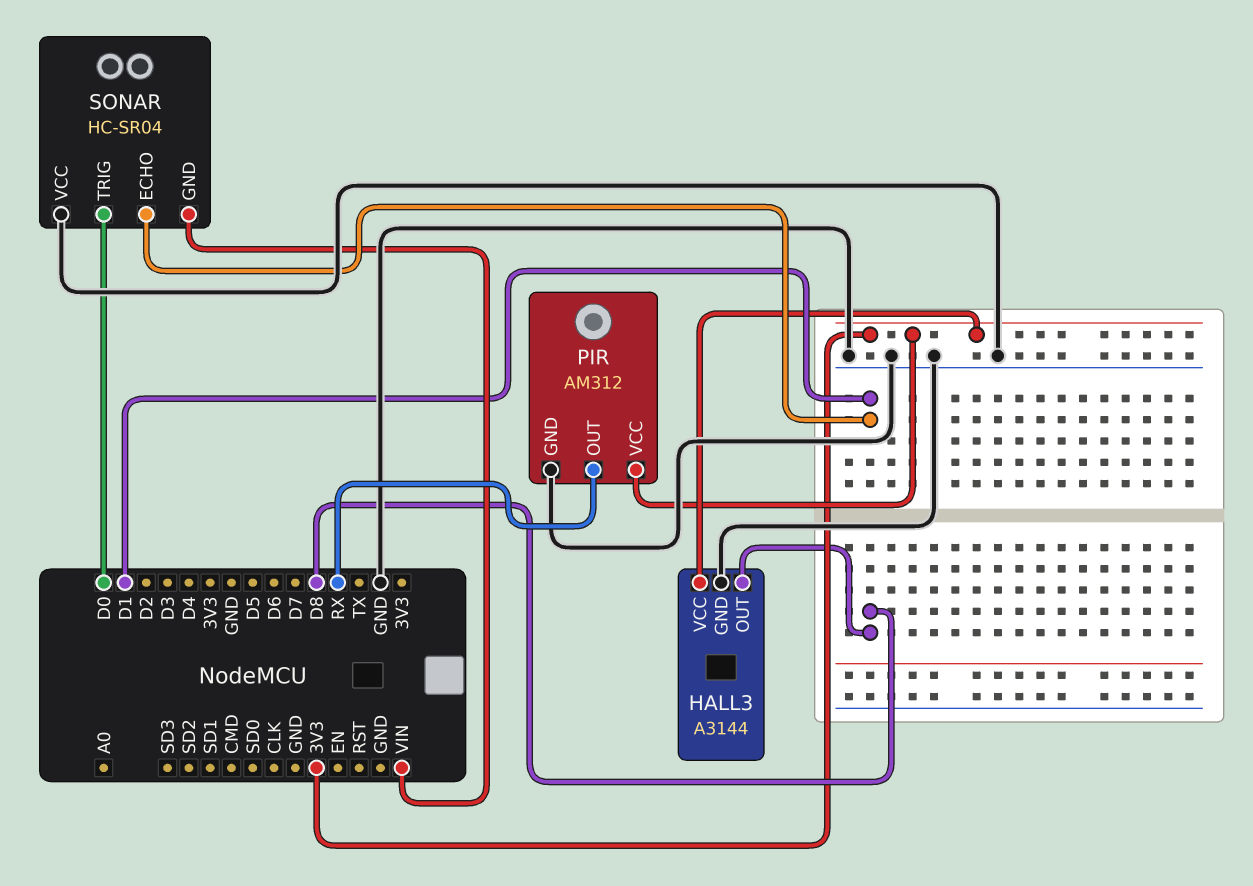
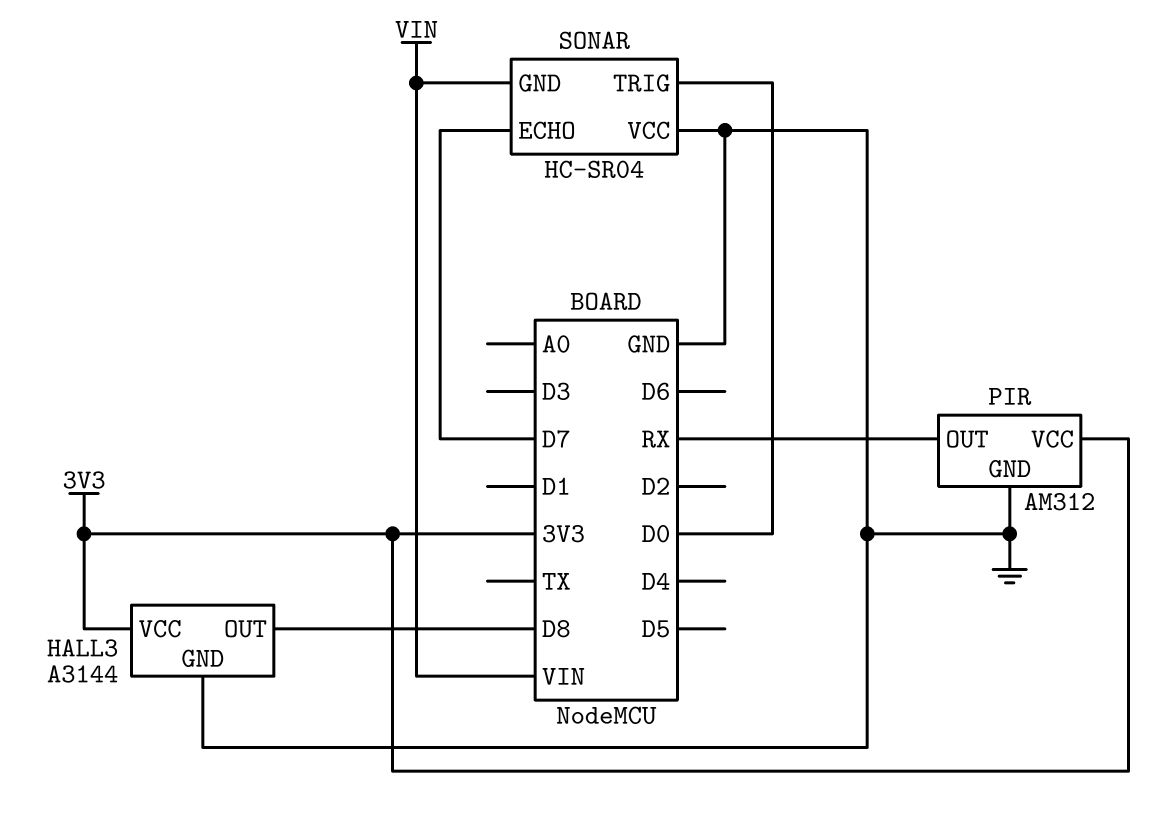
SONAR pin ECHO: D1 -> D7

